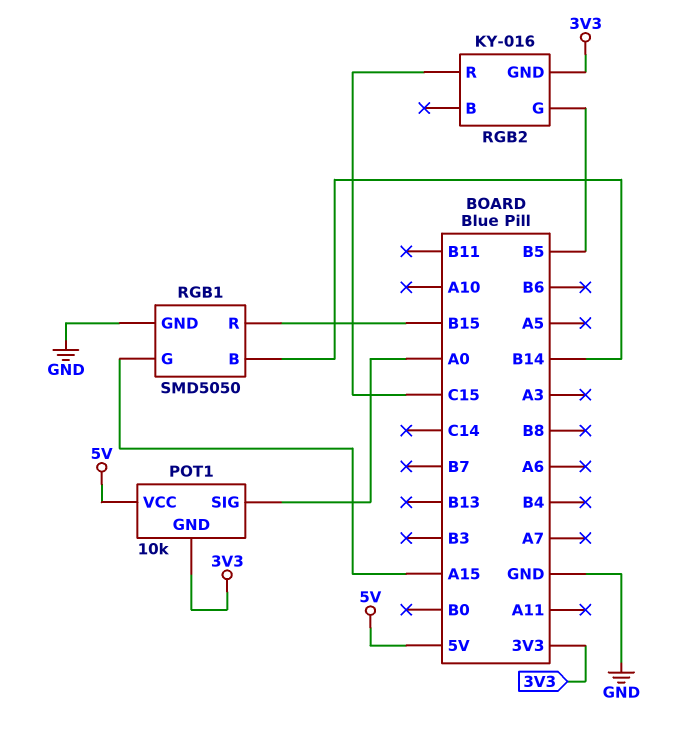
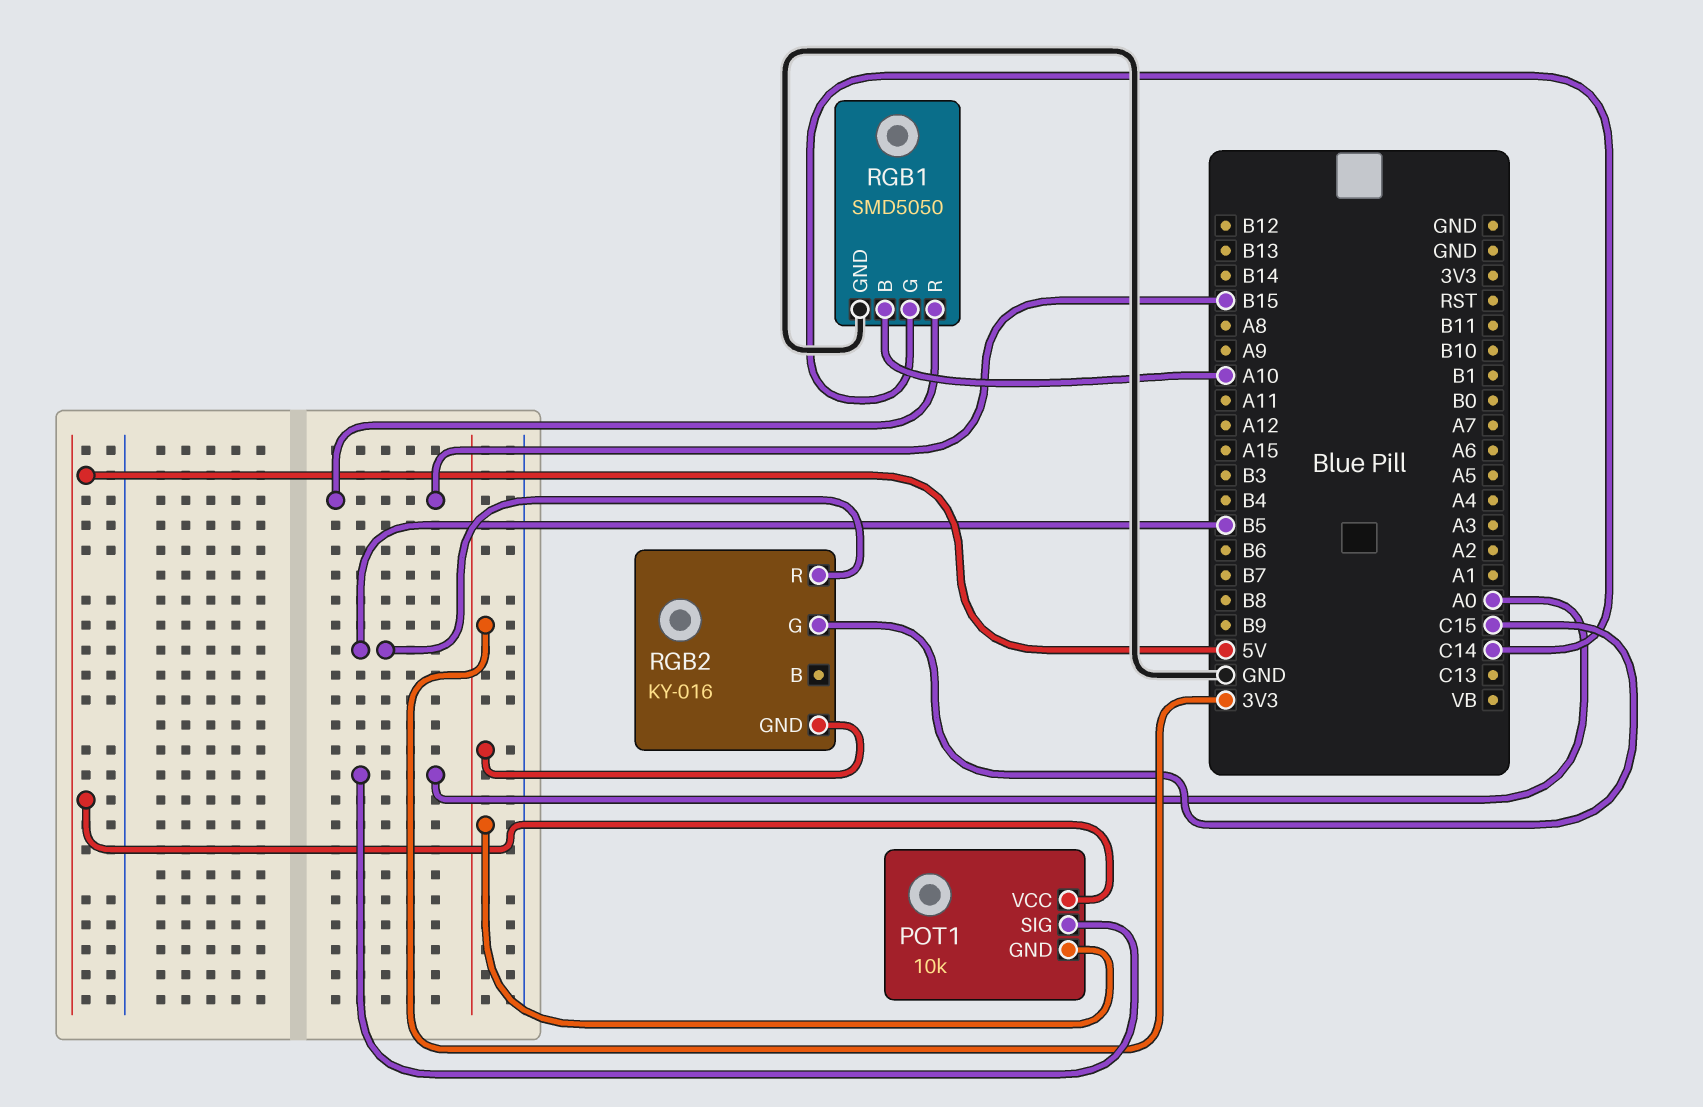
RGB1 pin B: B14 -> A10
RGB1 pin G: A15 -> C14
RGB2 pin G: B5 -> C15
RGB2 pin R: C15 -> B5

